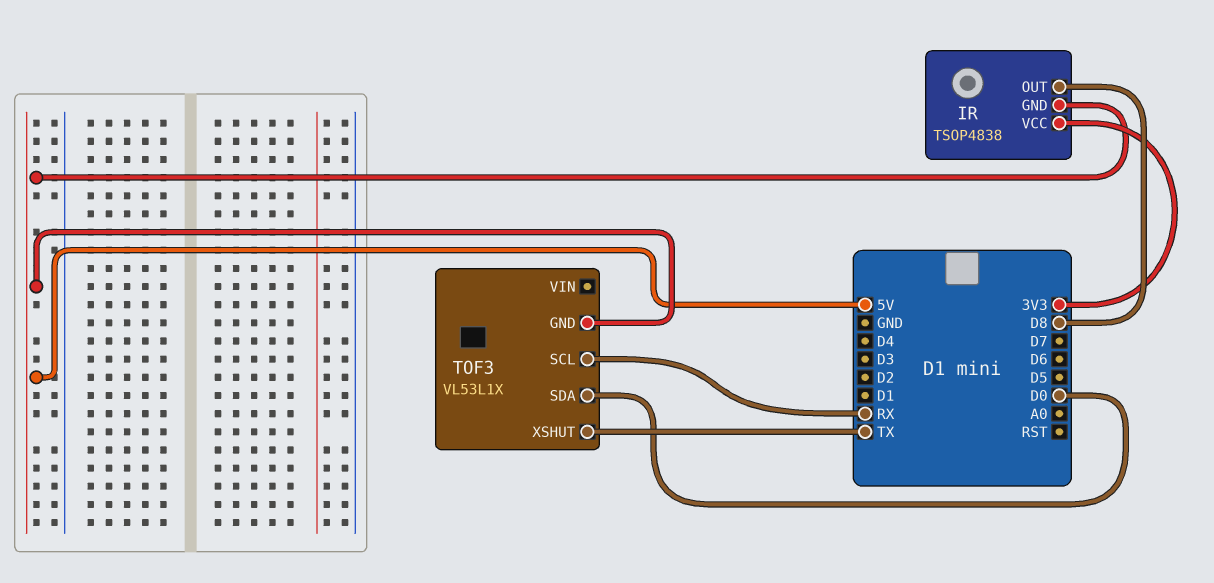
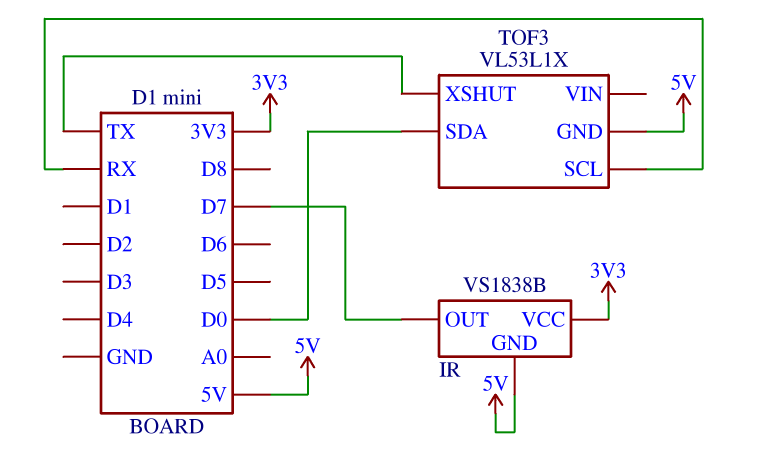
IR: TSOP4838 -> VS1838B
IR pin OUT: D8 -> D7

